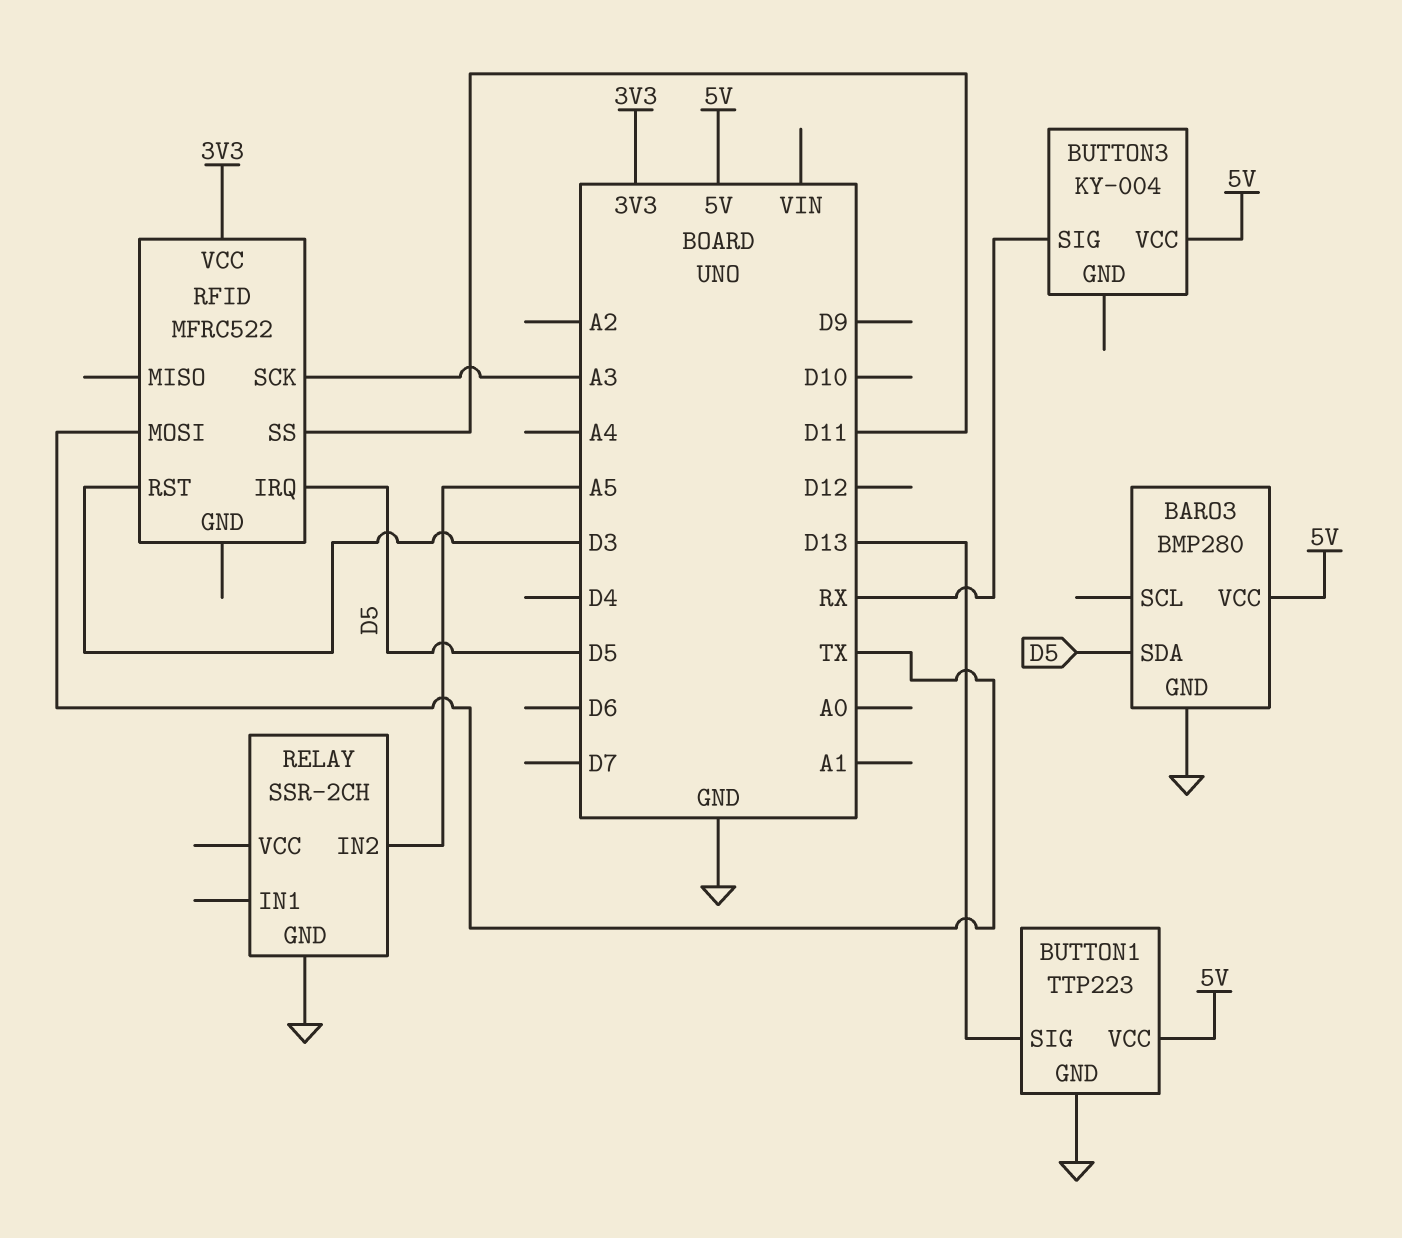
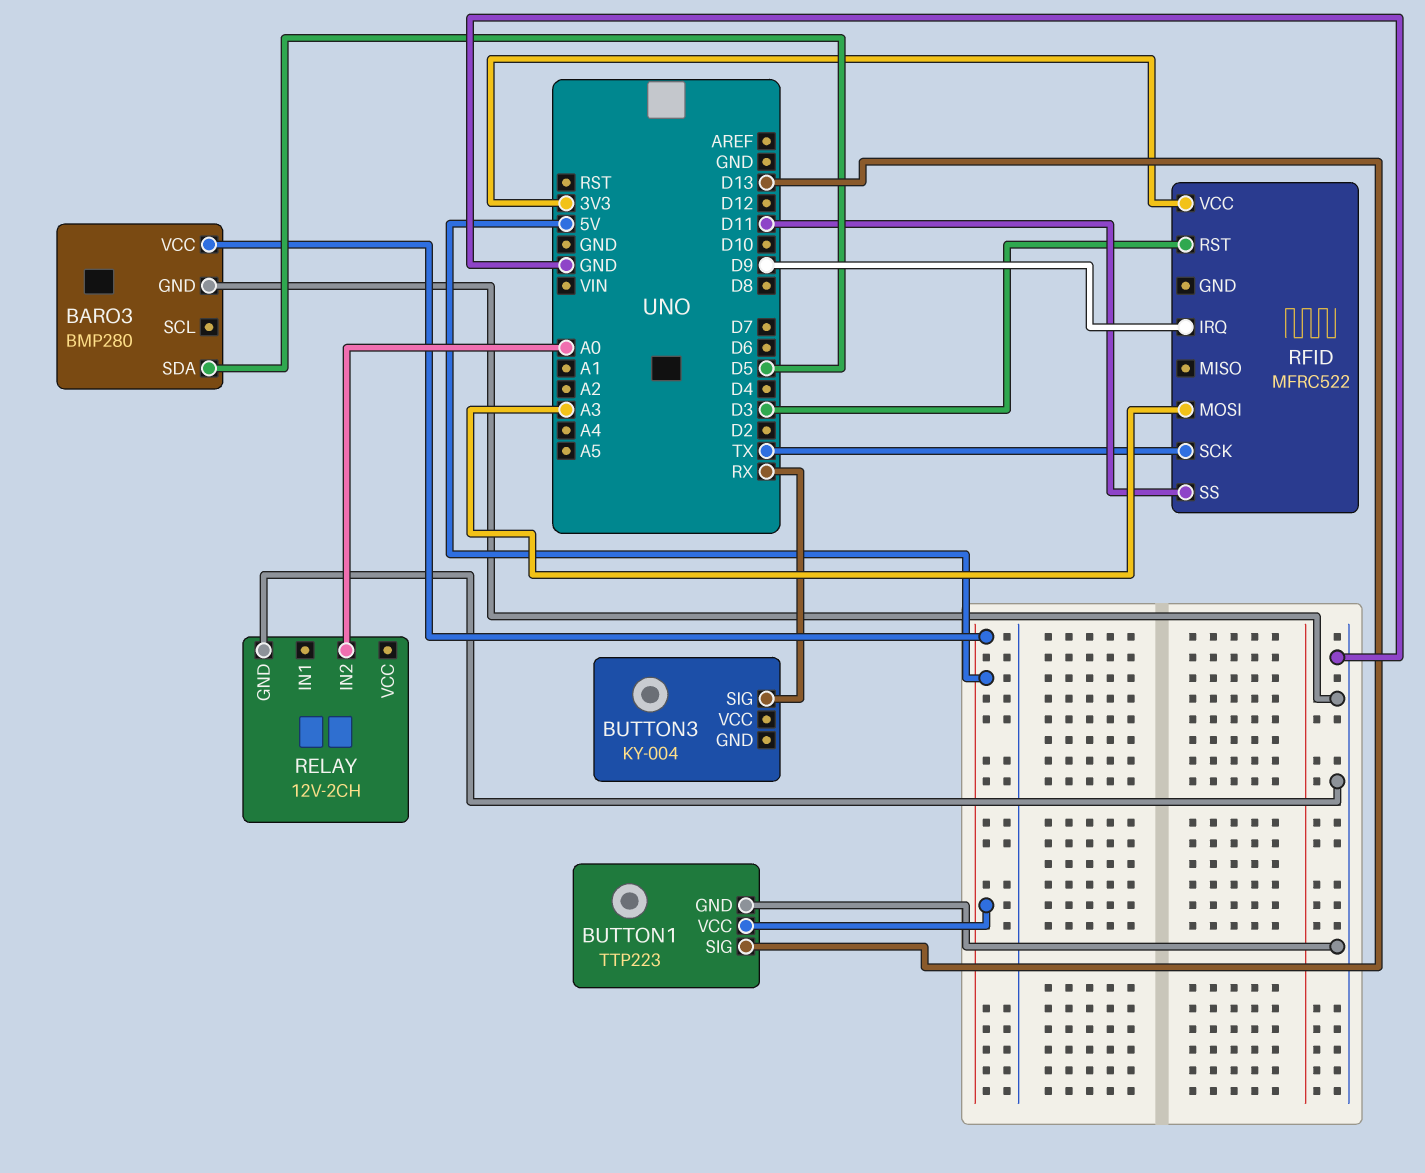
BUTTON3 pin VCC: 5V -> none
RELAY: SSR-2CH -> 12V-2CH
RELAY pin IN2: A5 -> A0
RFID pin IRQ: D5 -> D9
RFID pin MOSI: TX -> A3
RFID pin SCK: A3 -> TX

